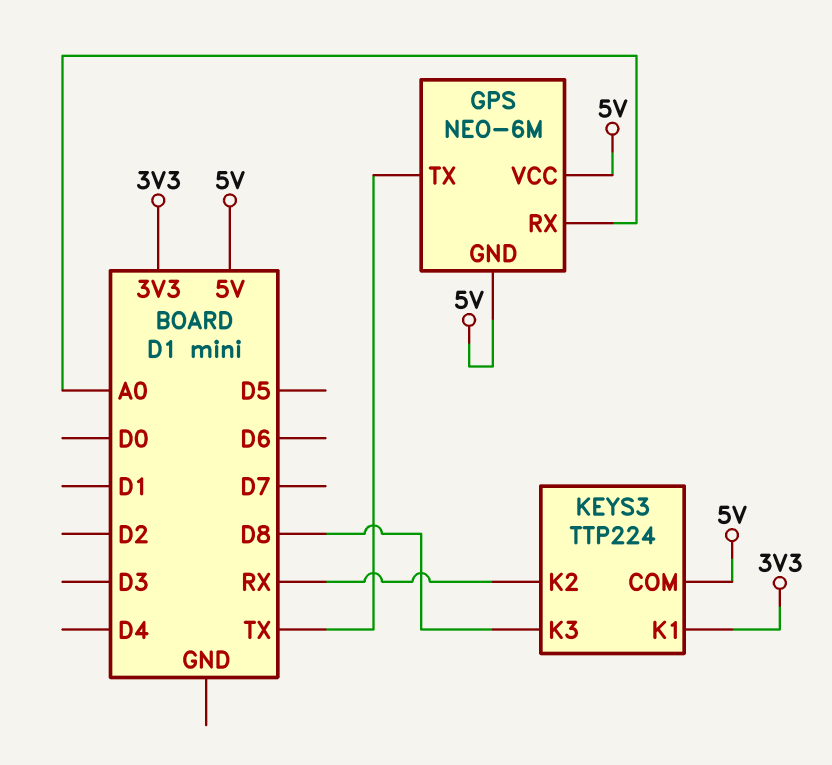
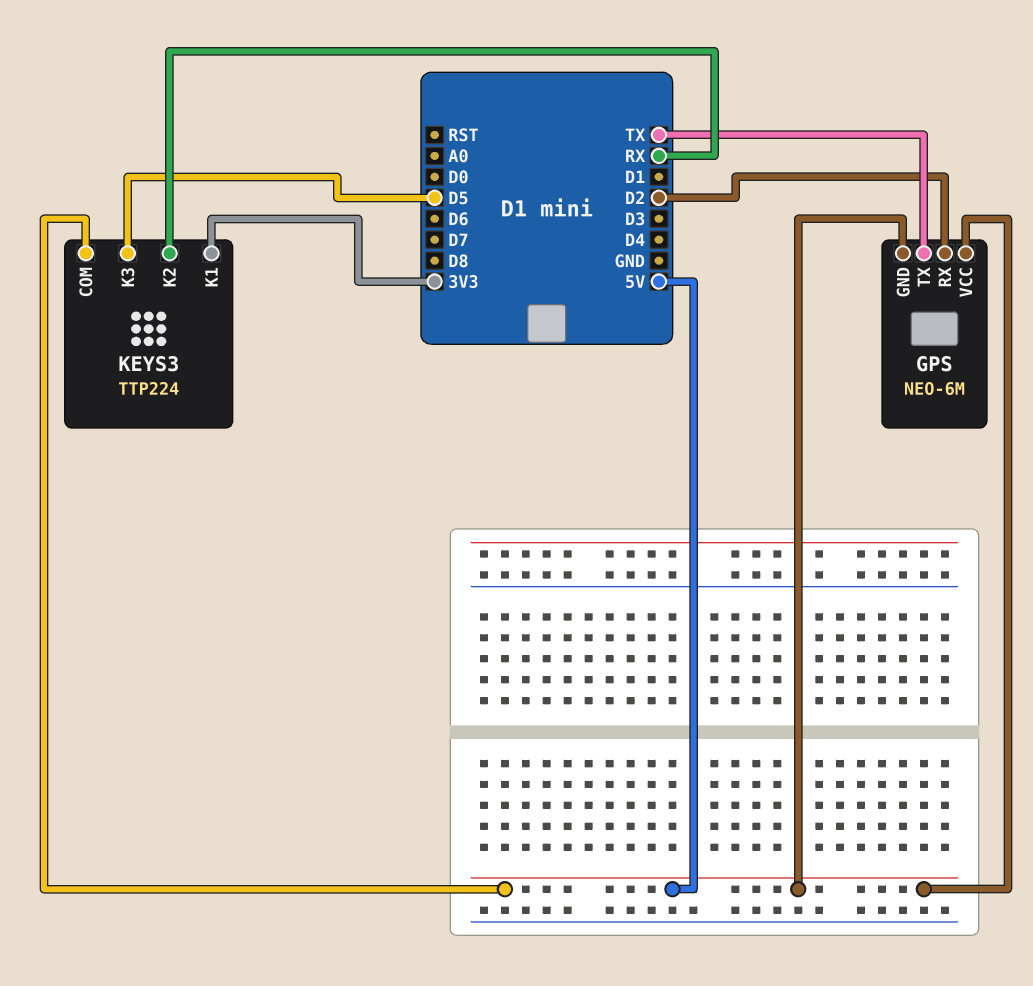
GPS pin RX: A0 -> D2
KEYS3 pin K3: D8 -> D5

